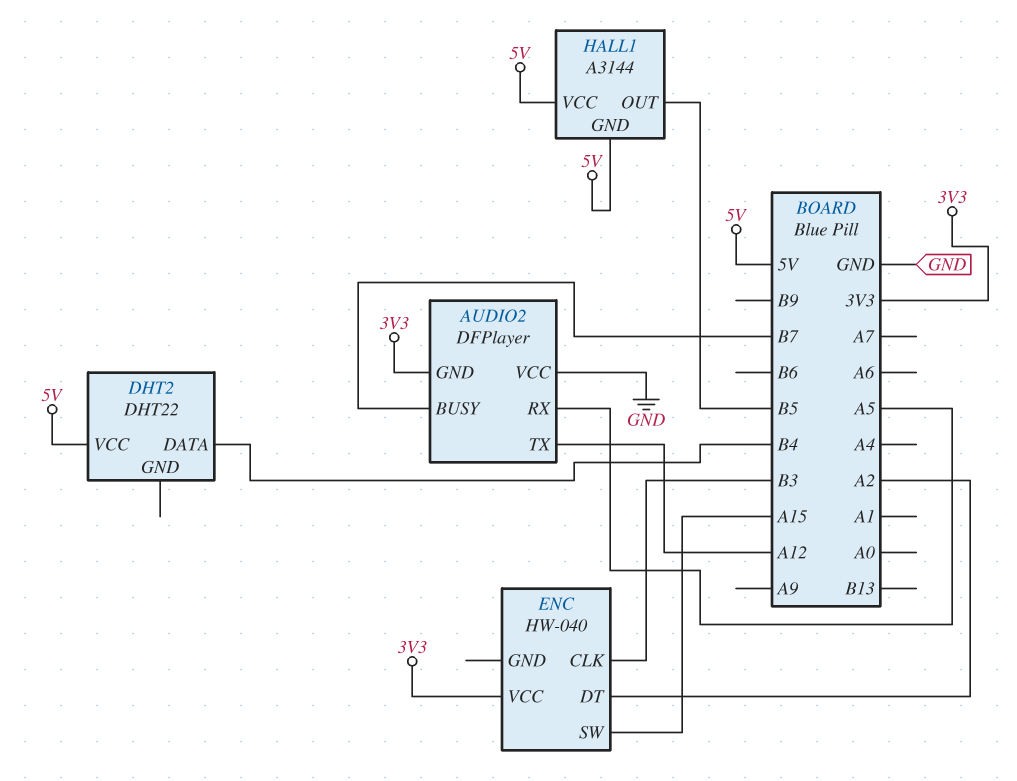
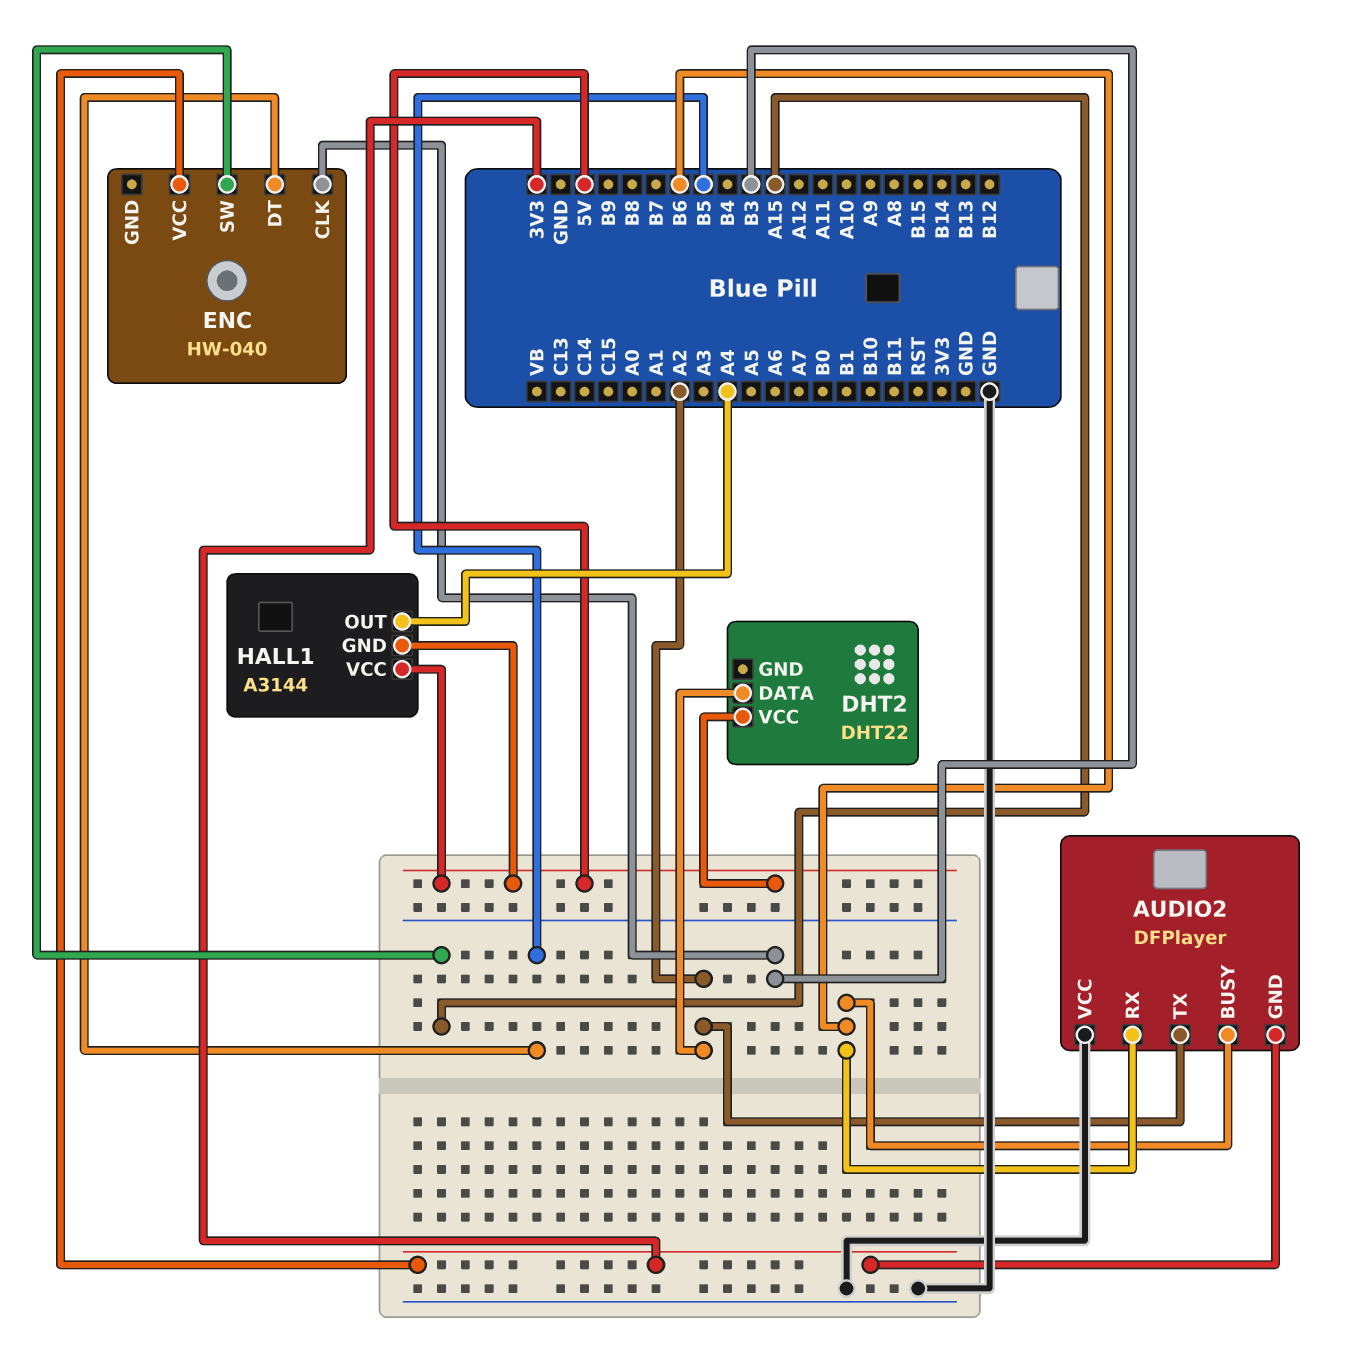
AUDIO2 pin BUSY: B7 -> B6
AUDIO2 pin RX: A5 -> B6
AUDIO2 pin TX: A12 -> A2
DHT2 pin DATA: B4 -> A2
ENC pin DT: A2 -> B5
HALL1 pin OUT: B5 -> A4

